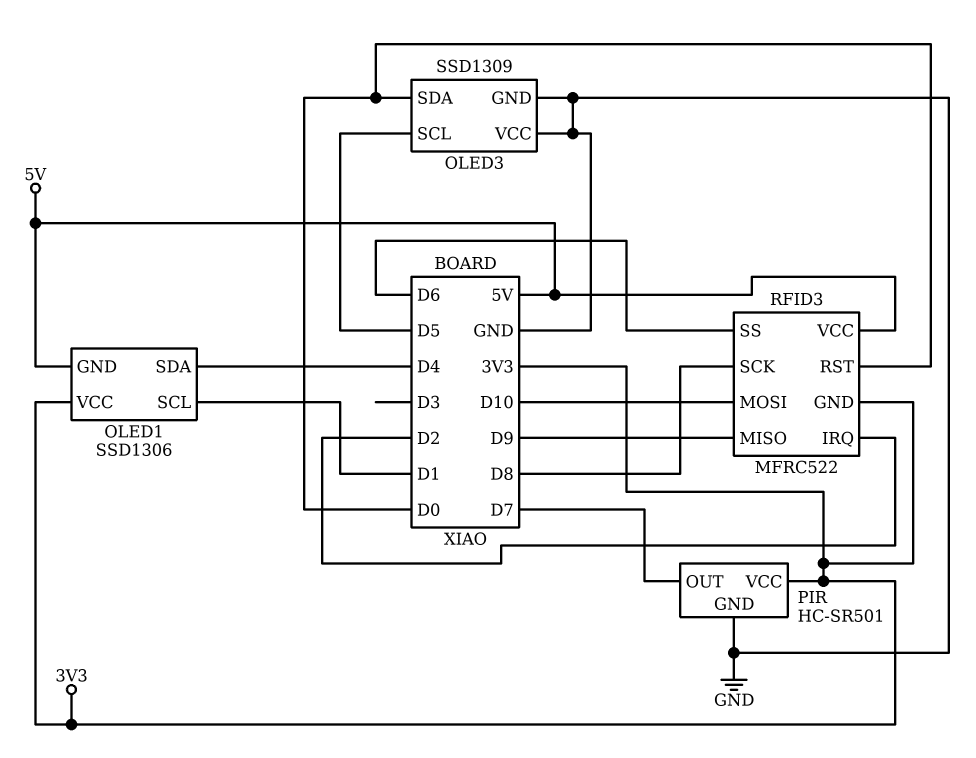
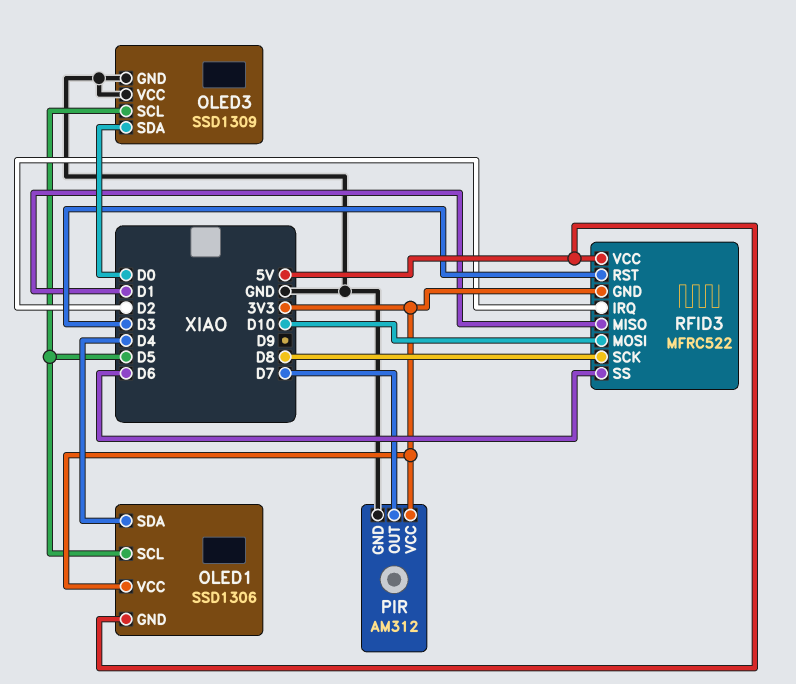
OLED1 pin SCL: D1 -> D5
PIR: HC-SR501 -> AM312
RFID3 pin MISO: D9 -> D1
RFID3 pin RST: D0 -> D3

